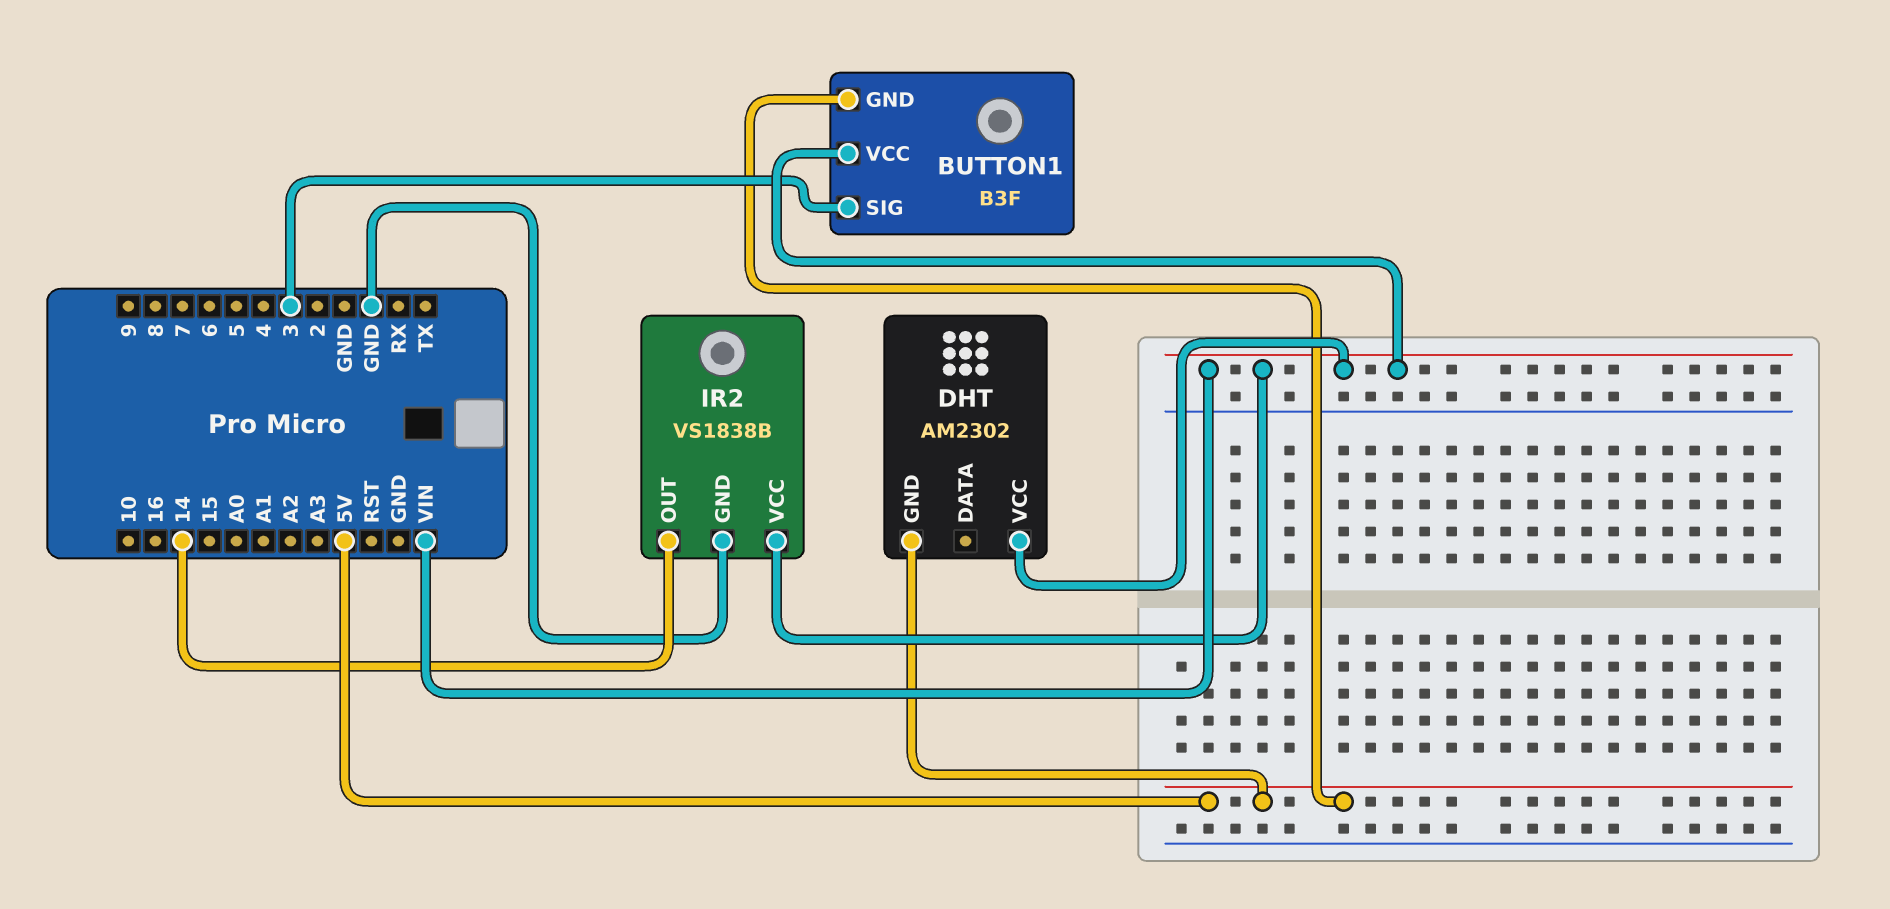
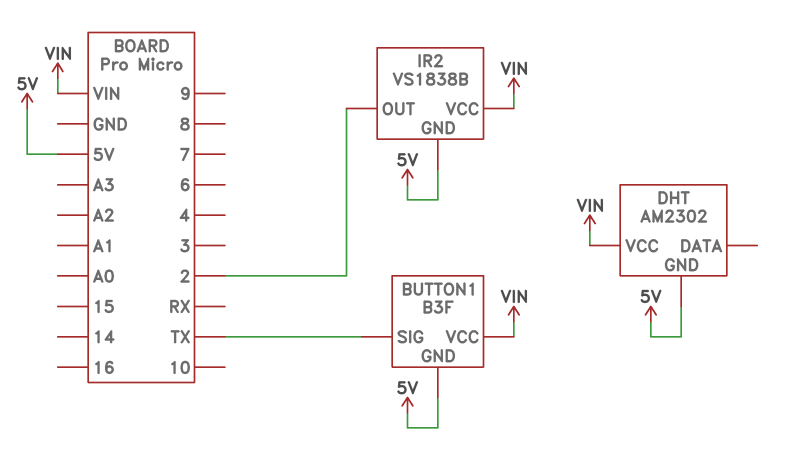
BUTTON1 pin SIG: 3 -> TX
IR2 pin GND: GND -> 5V
IR2 pin OUT: 14 -> 2

